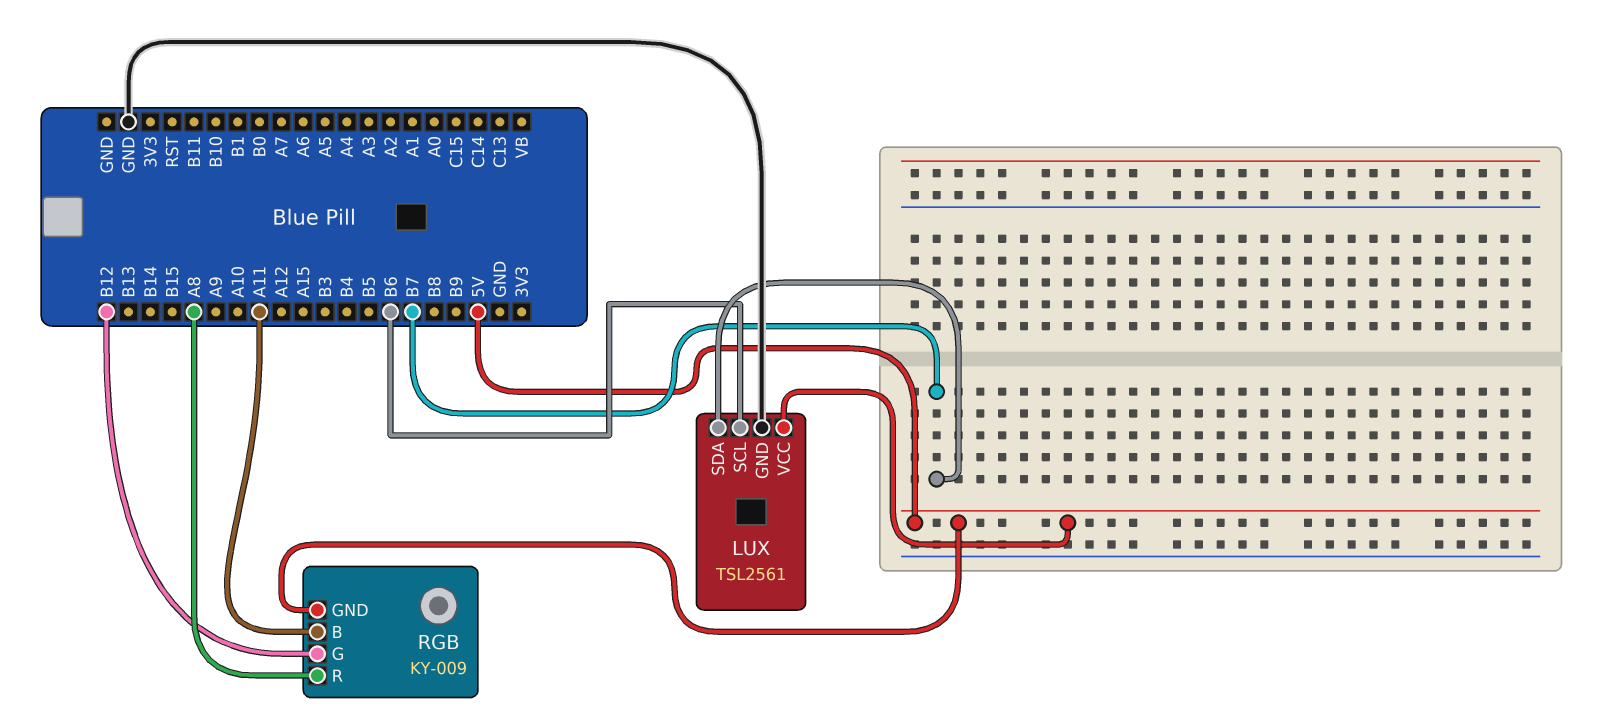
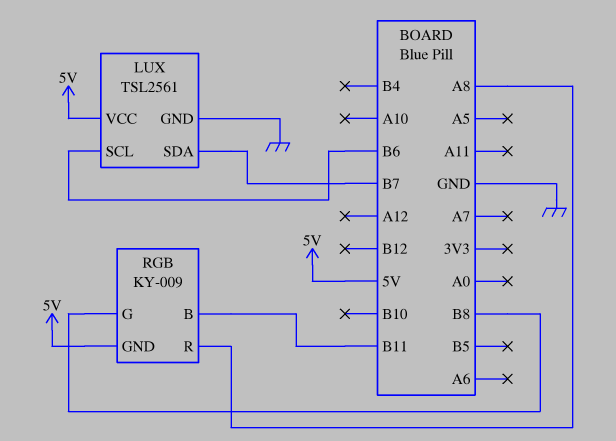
RGB pin B: A11 -> B11
RGB pin G: B12 -> B8

